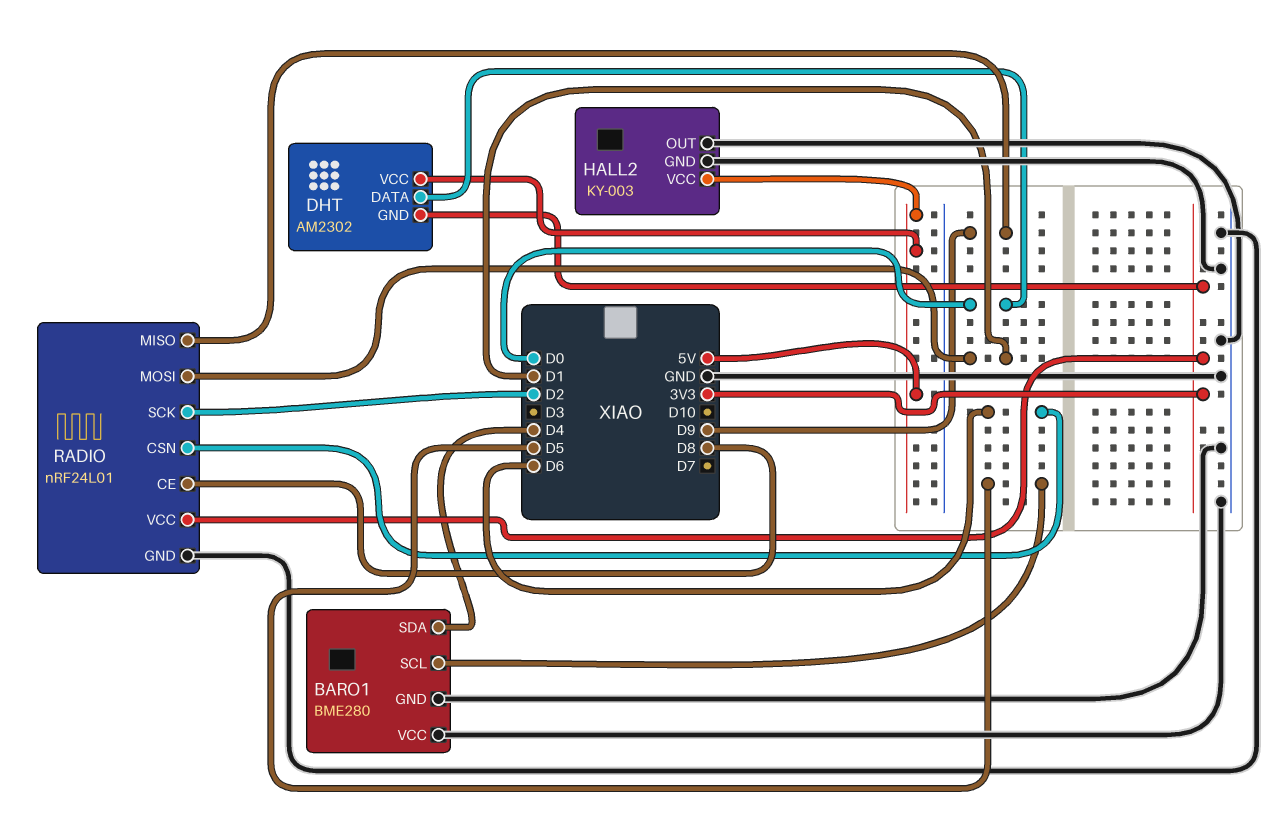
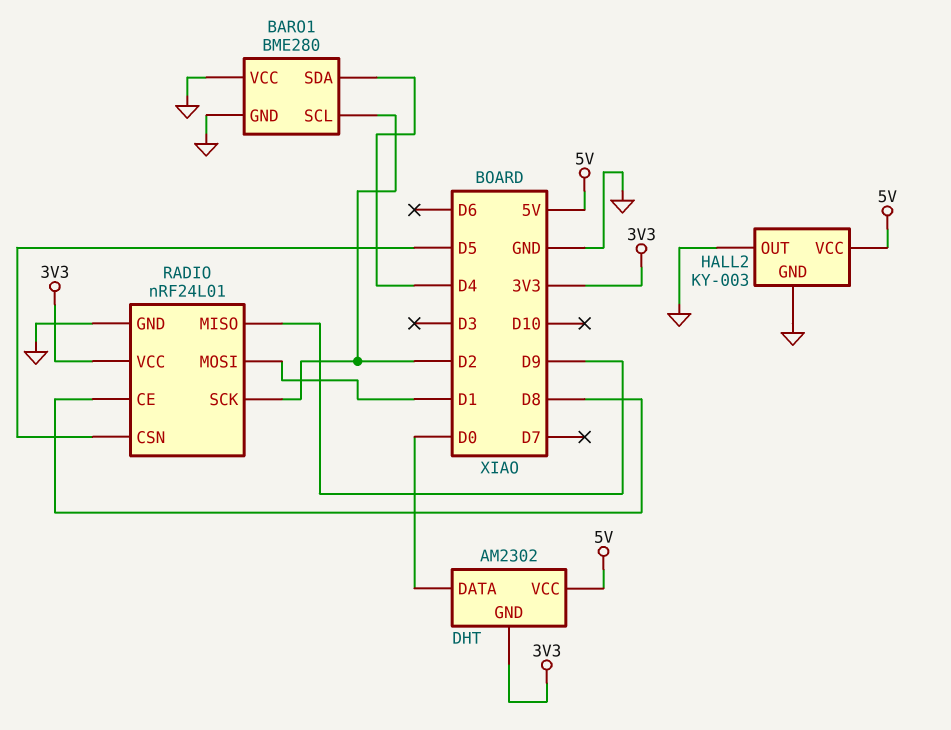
BARO1 pin SCL: D5 -> D2
RADIO pin CSN: D6 -> D5

